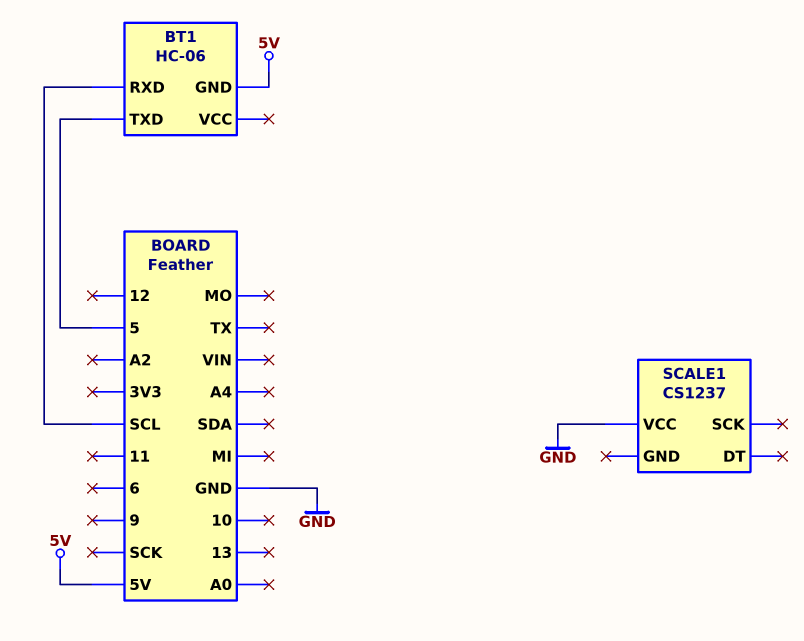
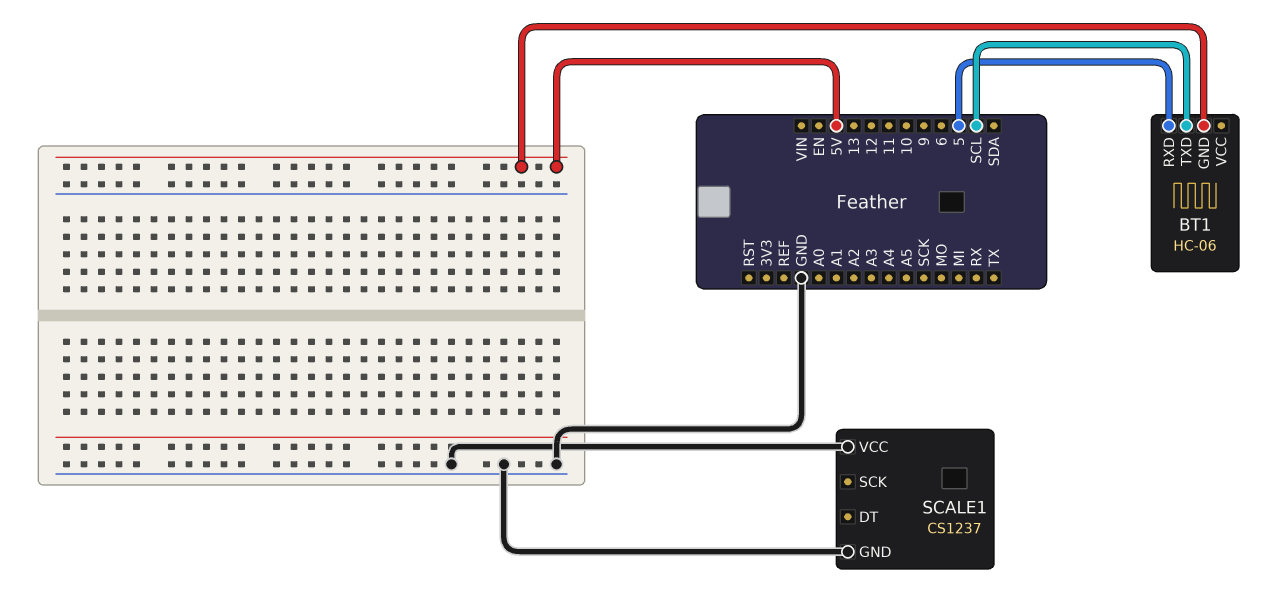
BT1 pin RXD: SCL -> 5
BT1 pin TXD: 5 -> SCL
SCALE1 pin GND: none -> GND

